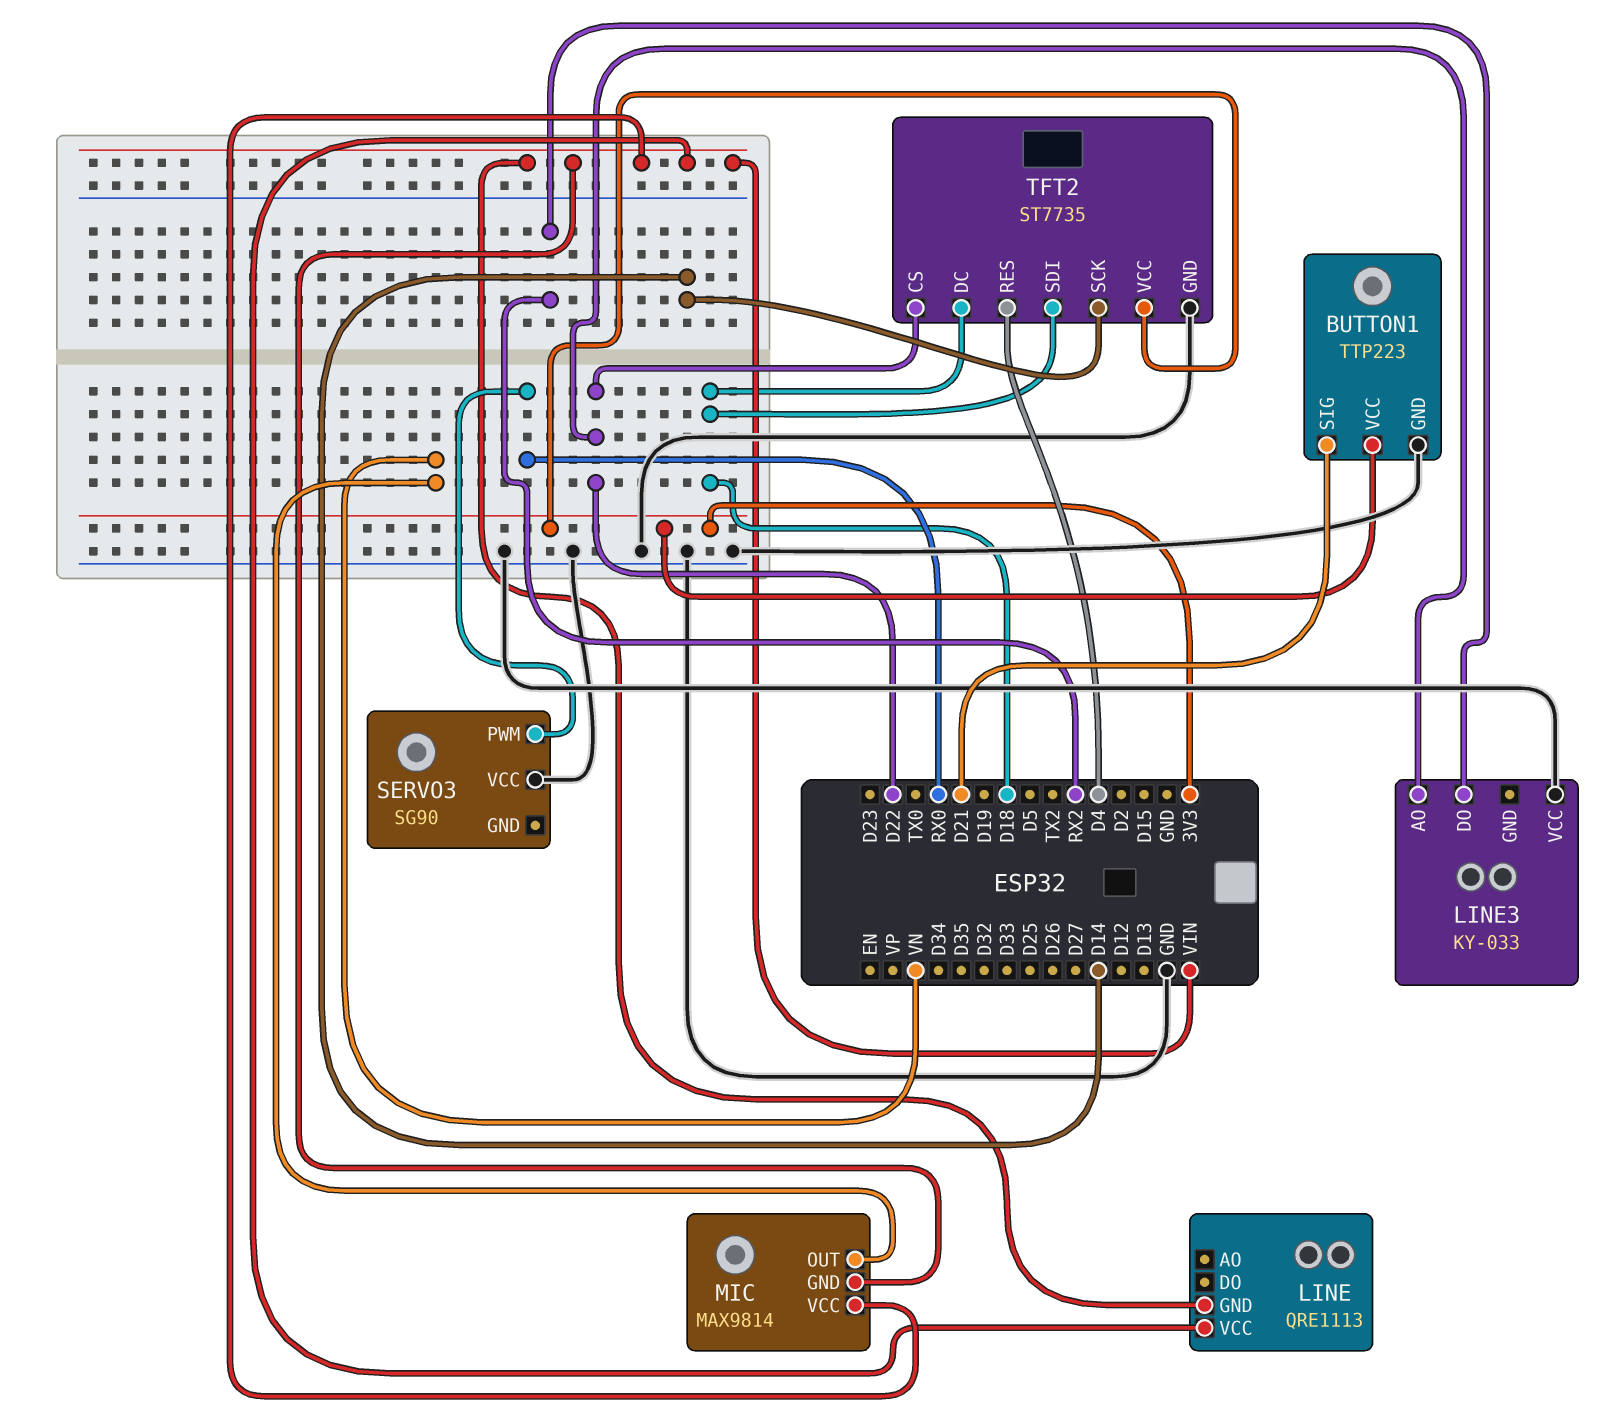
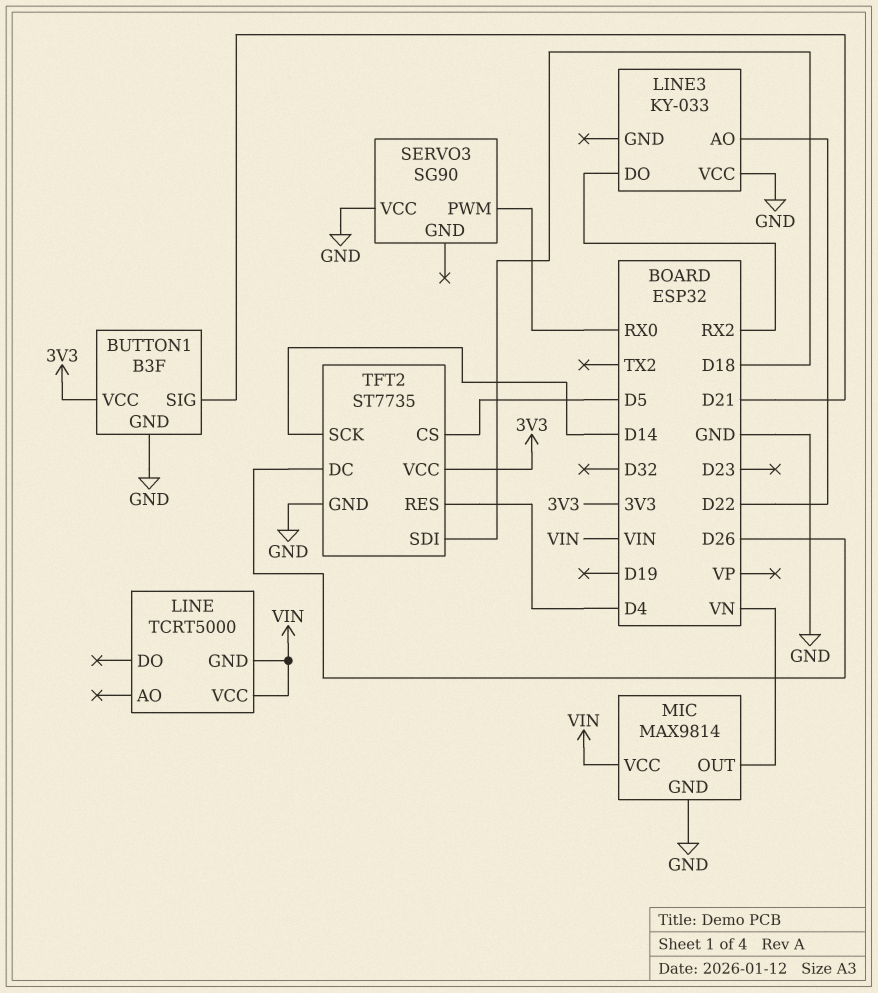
BUTTON1: TTP223 -> B3F
LINE: QRE1113 -> TCRT5000
MIC pin GND: VIN -> GND
TFT2 pin CS: D22 -> D5
TFT2 pin DC: D18 -> D26

